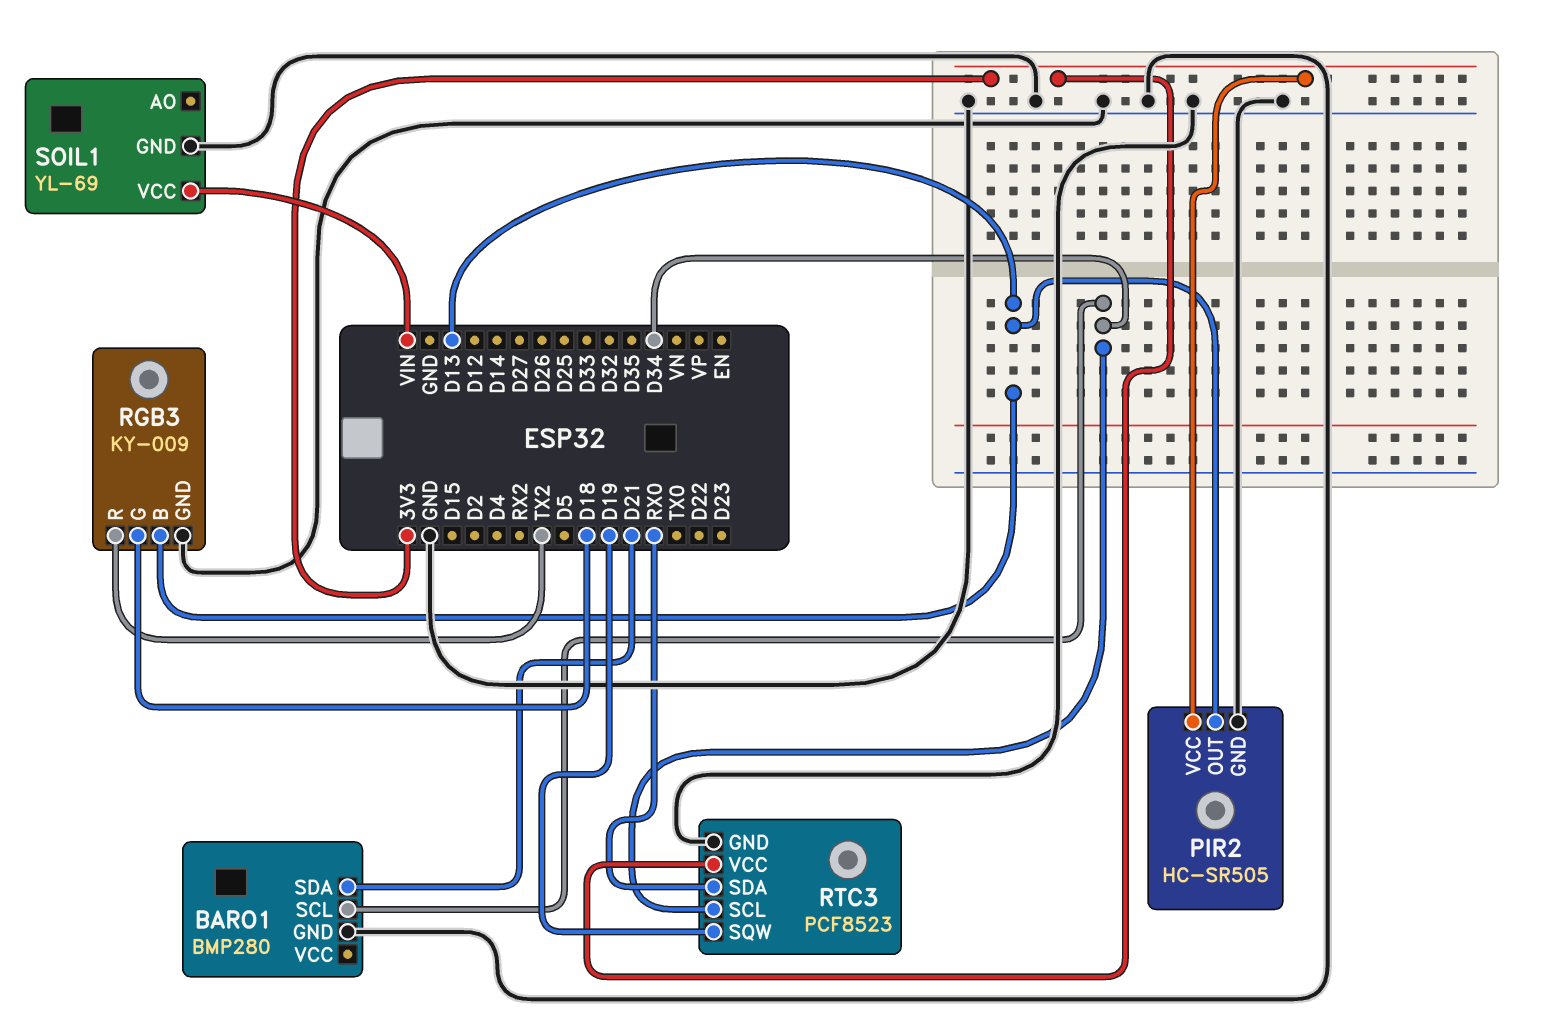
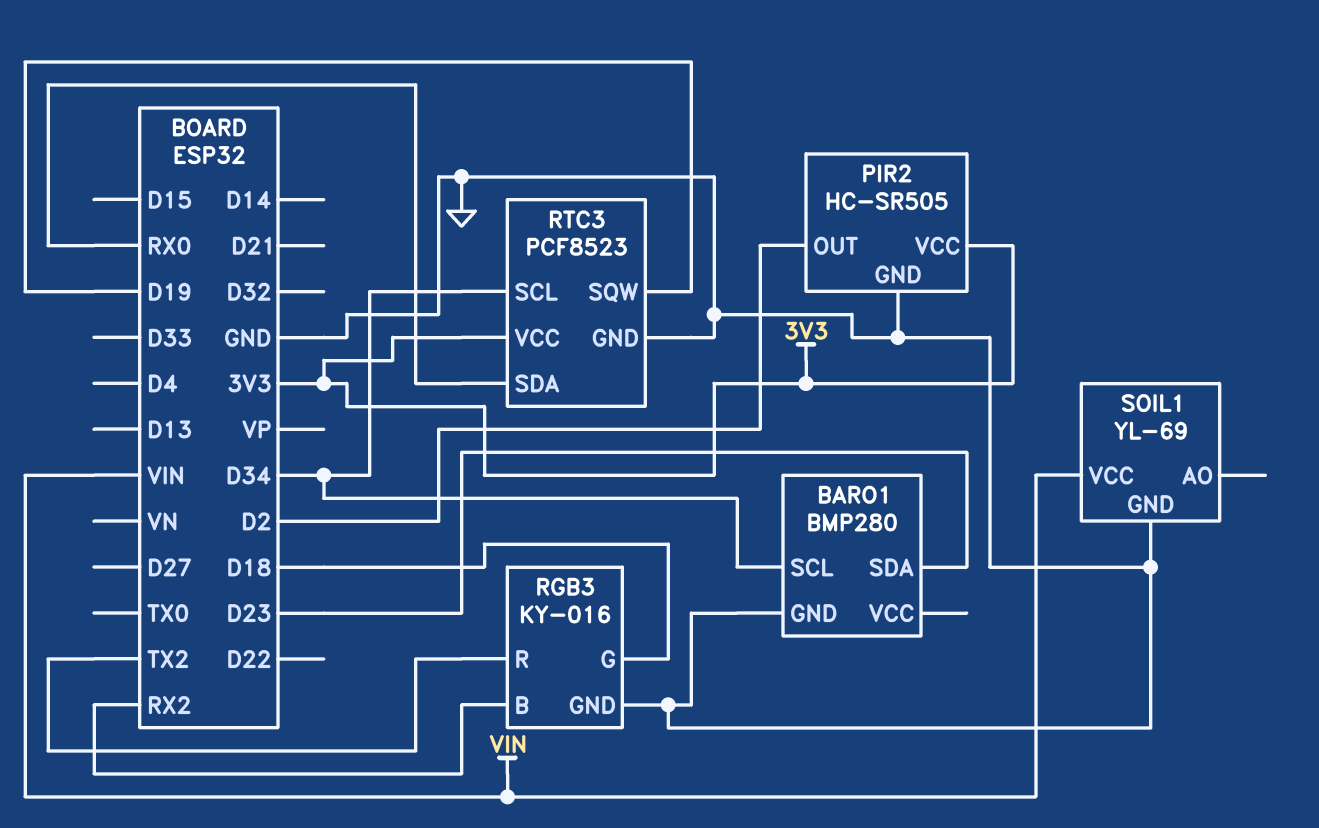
BARO1 pin SDA: D21 -> D23
PIR2 pin OUT: D13 -> D2
RGB3: KY-009 -> KY-016
RGB3 pin B: D13 -> RX2

